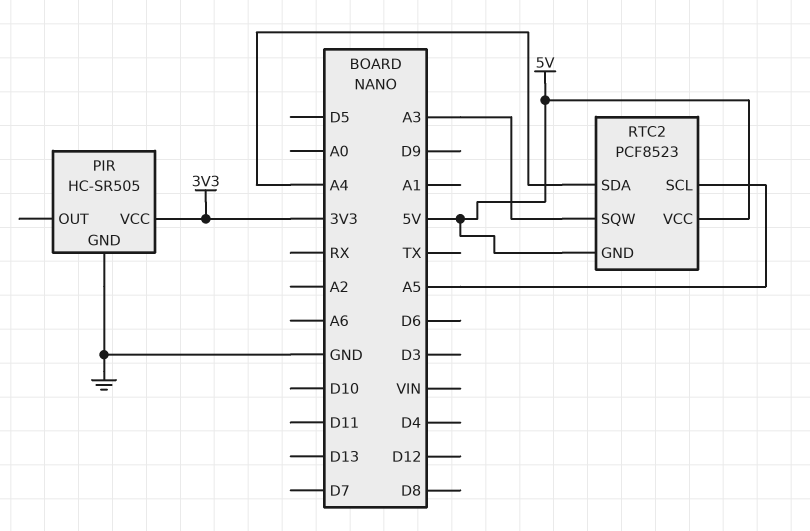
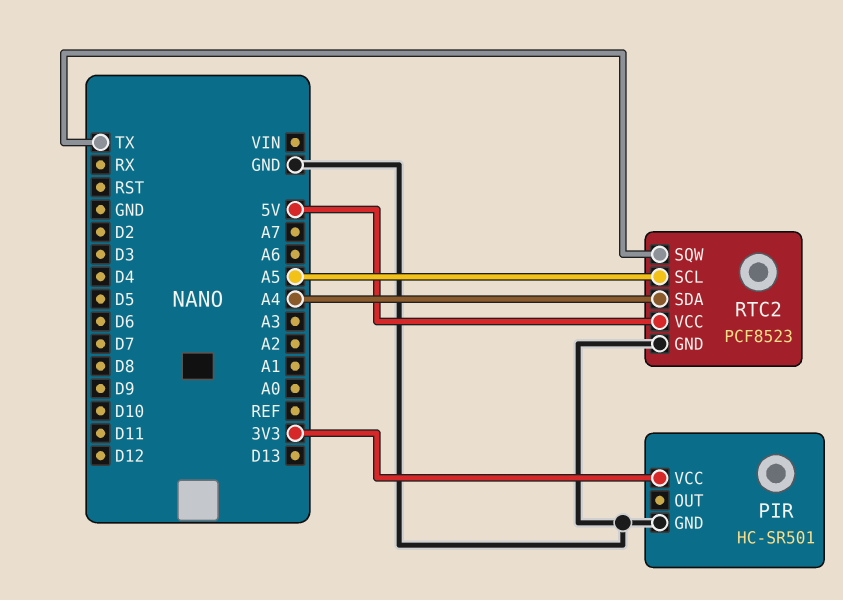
PIR: HC-SR505 -> HC-SR501
RTC2 pin GND: 5V -> GND
RTC2 pin SQW: A3 -> TX

